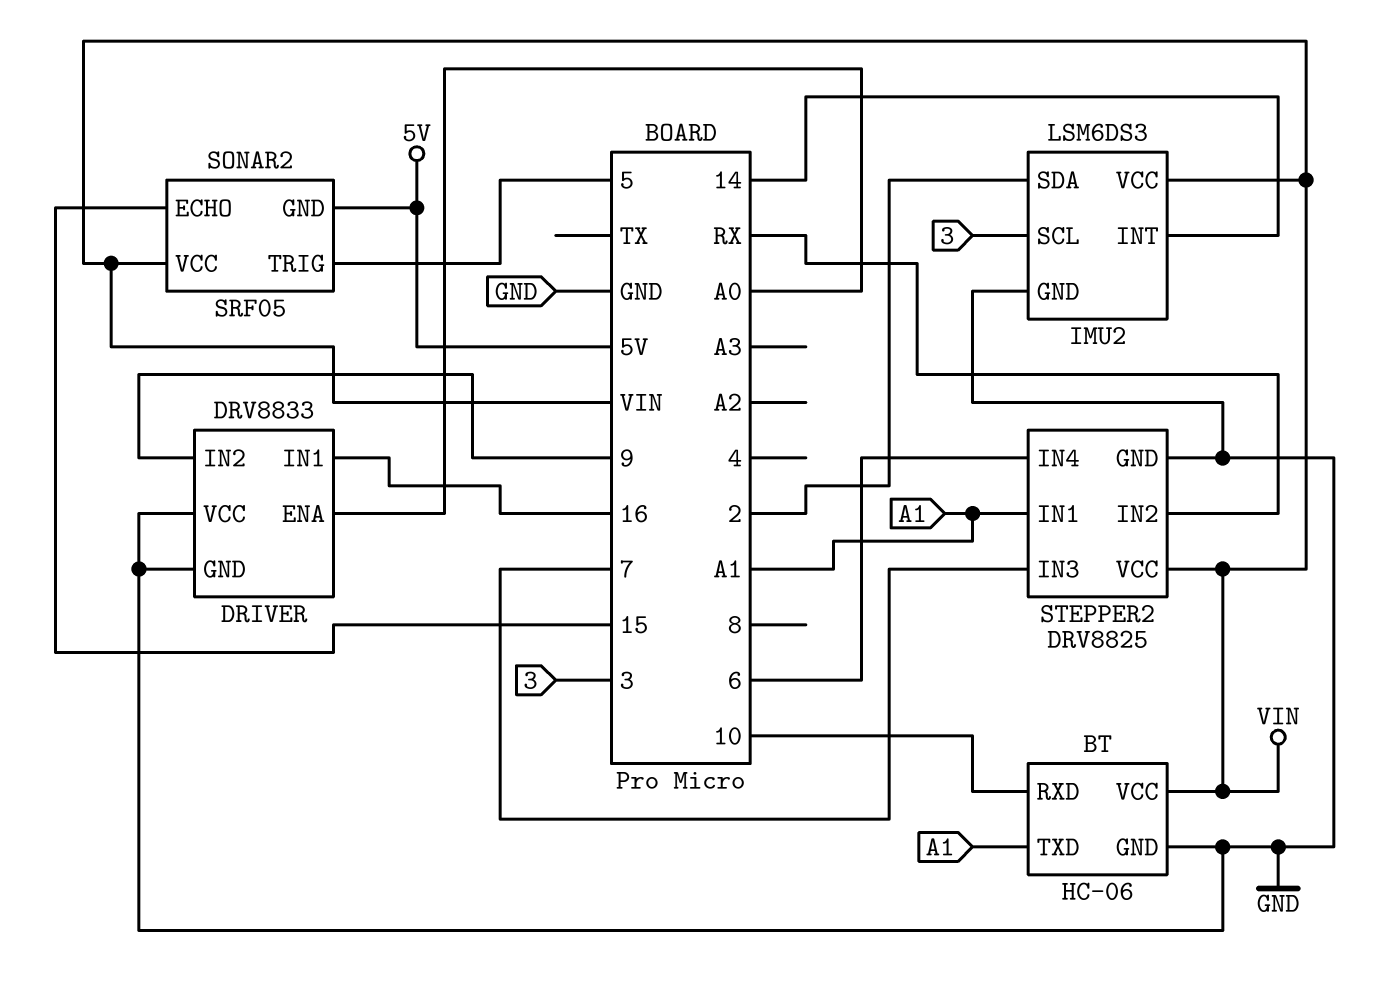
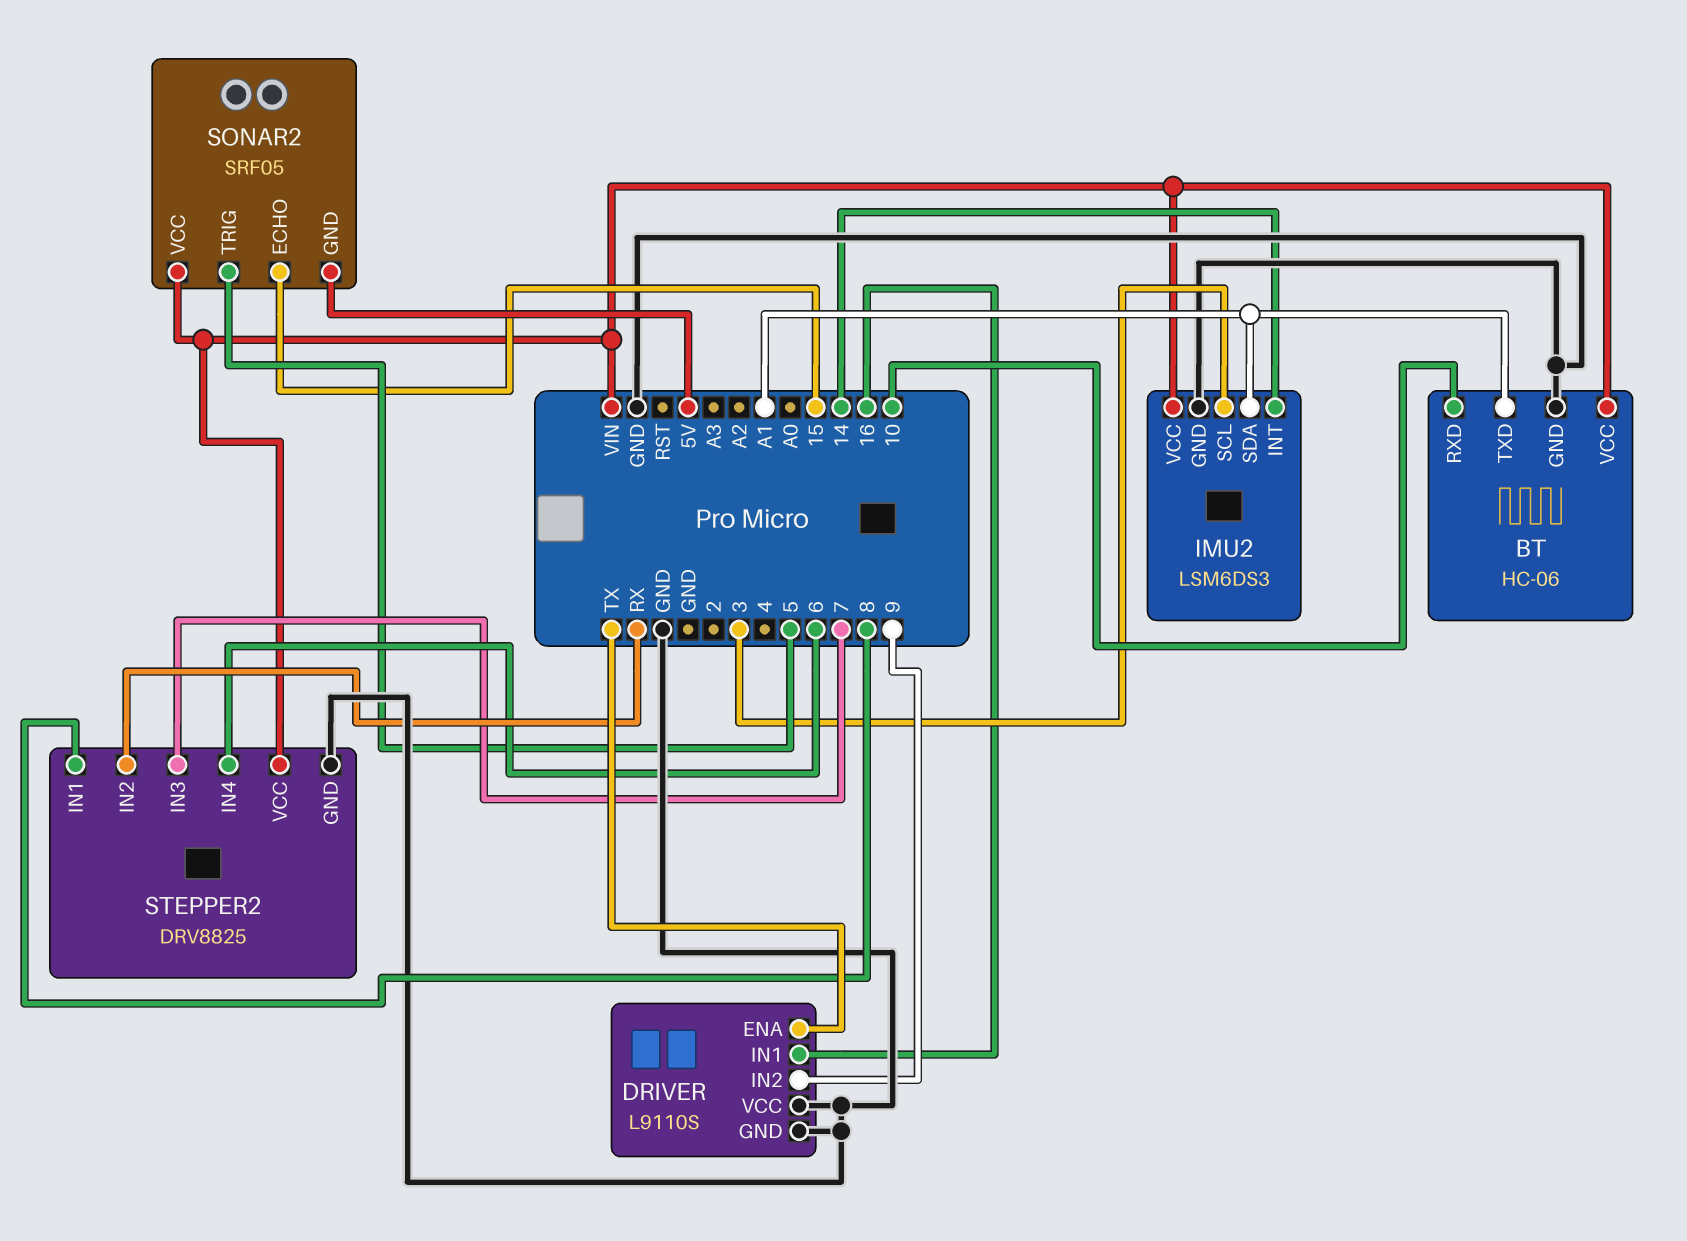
DRIVER: DRV8833 -> L9110S
DRIVER pin ENA: A0 -> TX
IMU2 pin SDA: 2 -> A1
STEPPER2 pin IN1: A1 -> 8

